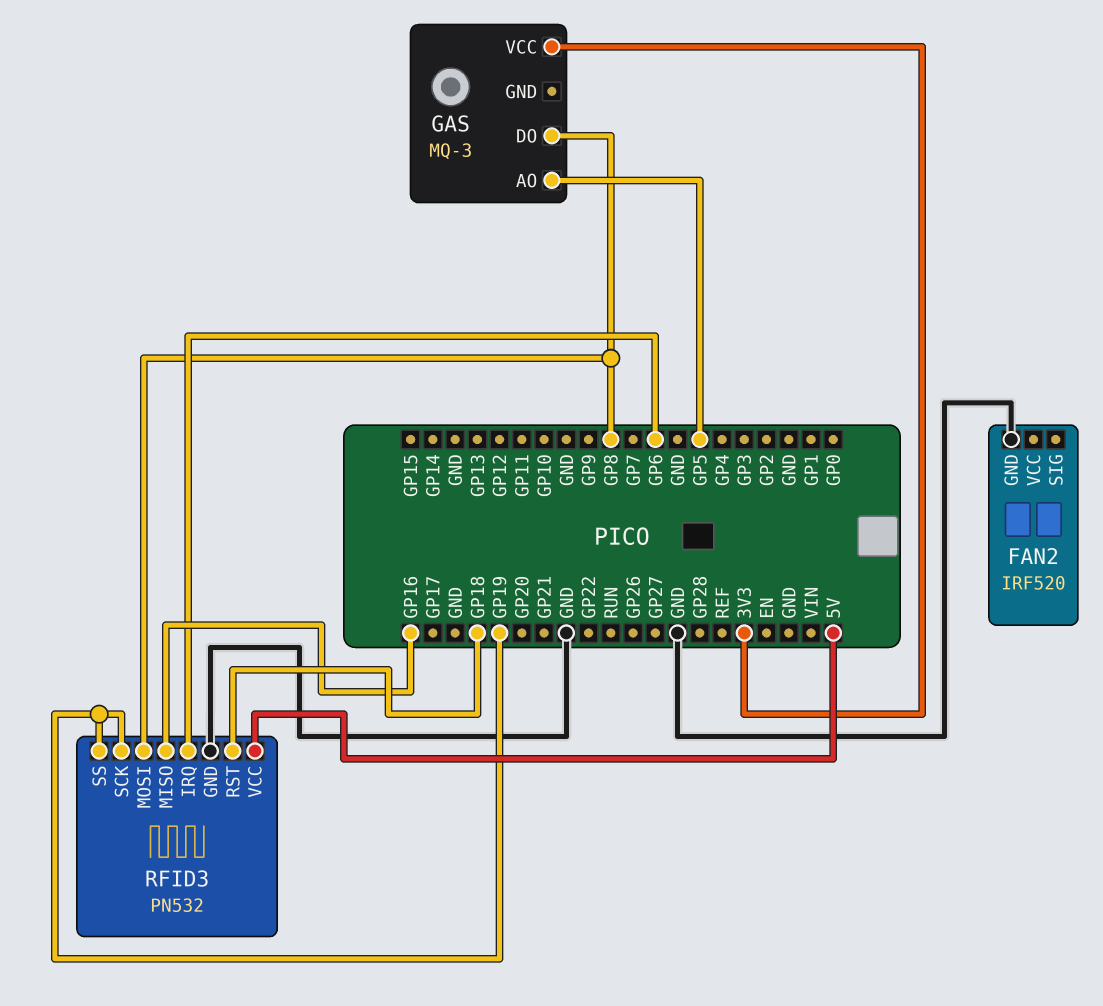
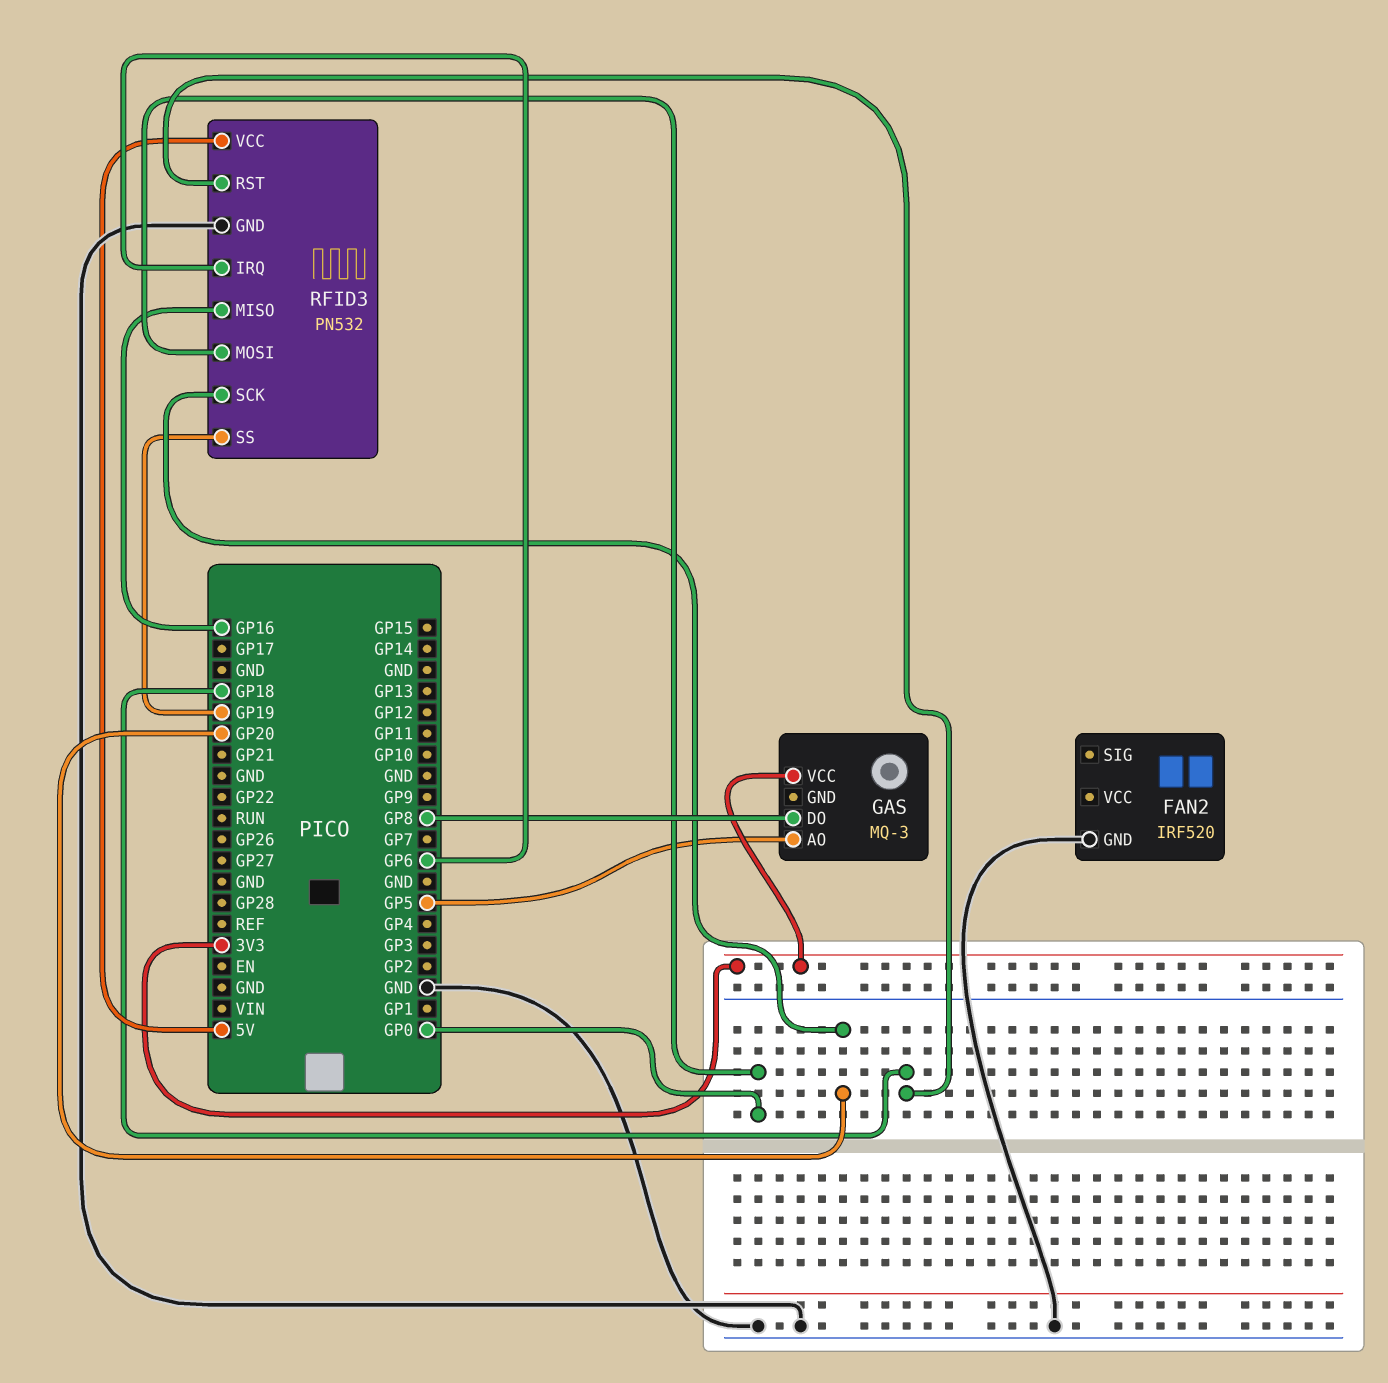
RFID3 pin MOSI: GP8 -> GP0
RFID3 pin SCK: GP19 -> GP20

